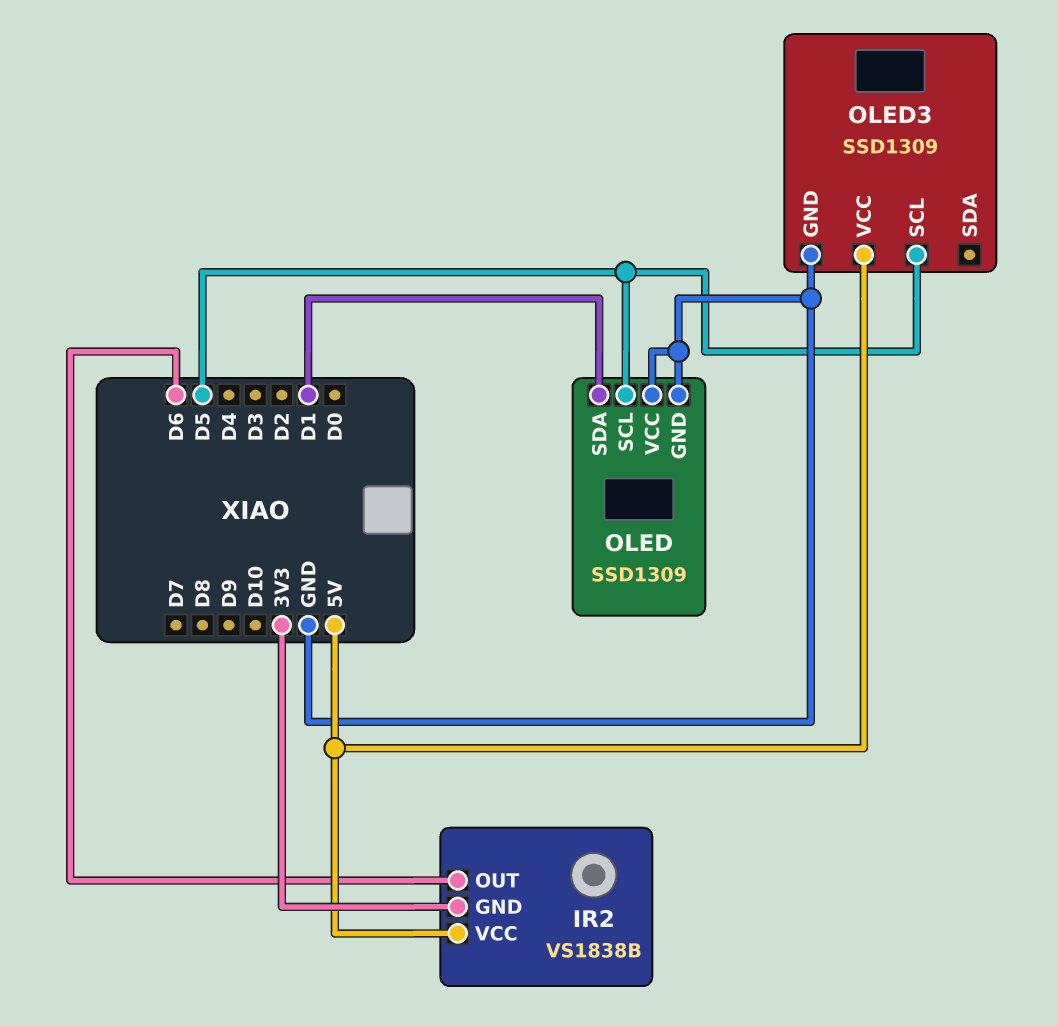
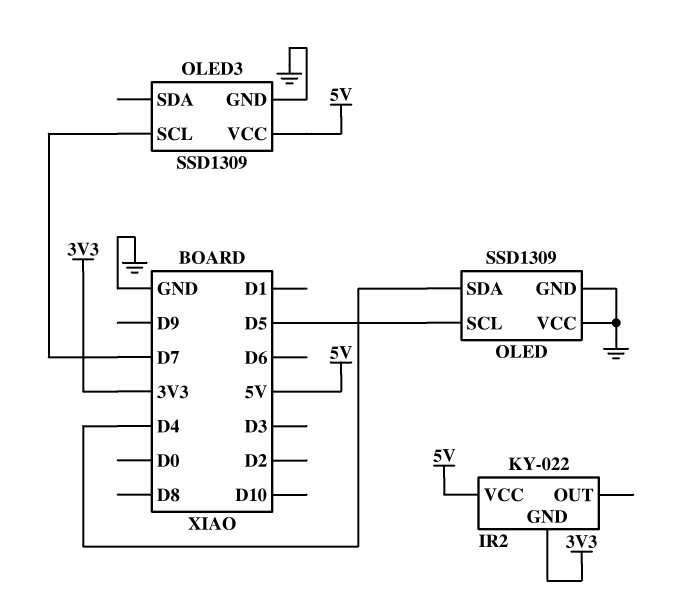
IR2: VS1838B -> KY-022
IR2 pin OUT: D6 -> none
OLED pin SDA: D1 -> D4
OLED3 pin SCL: D5 -> D7

